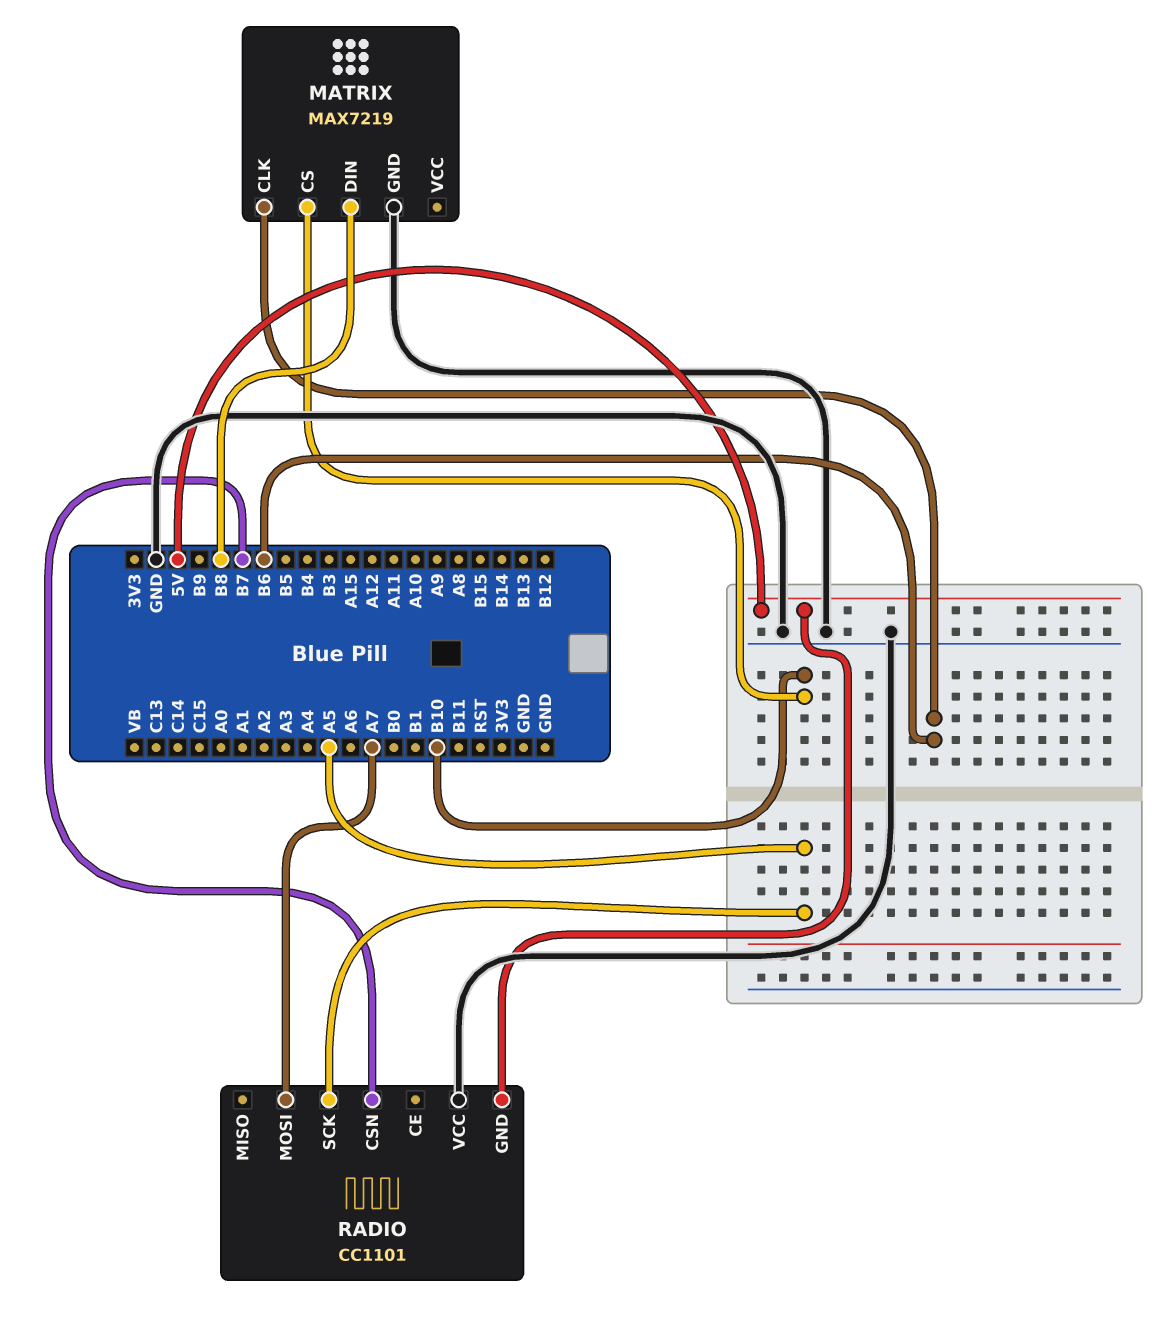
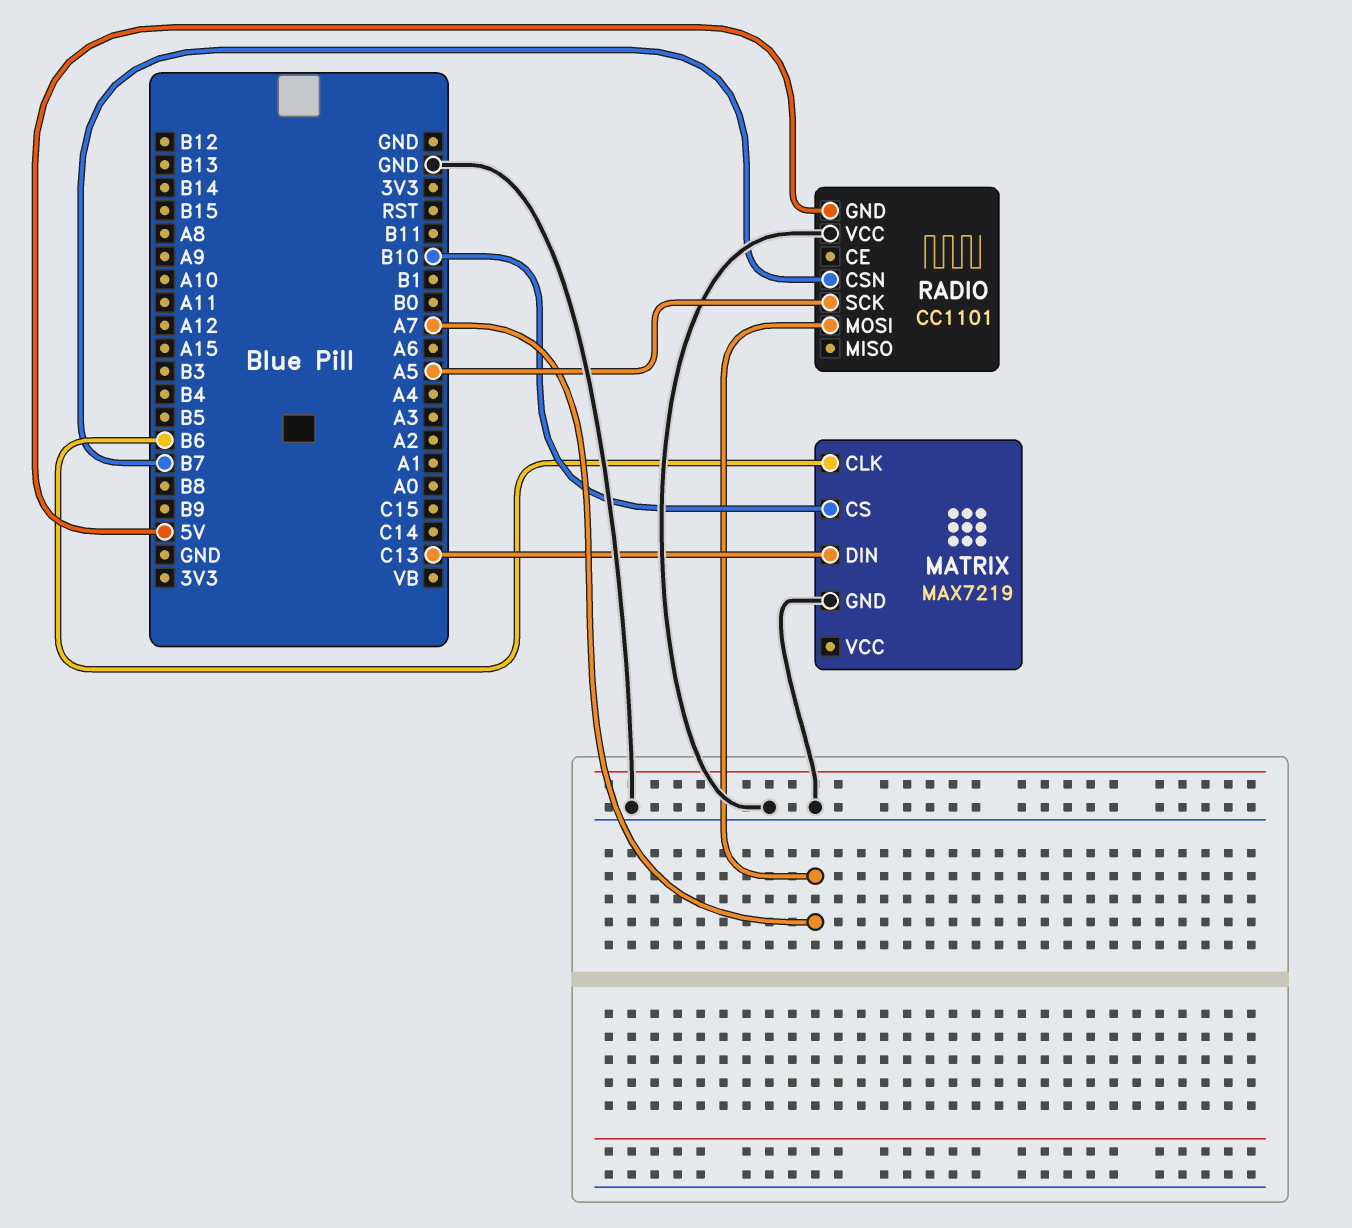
MATRIX pin DIN: B8 -> C13

